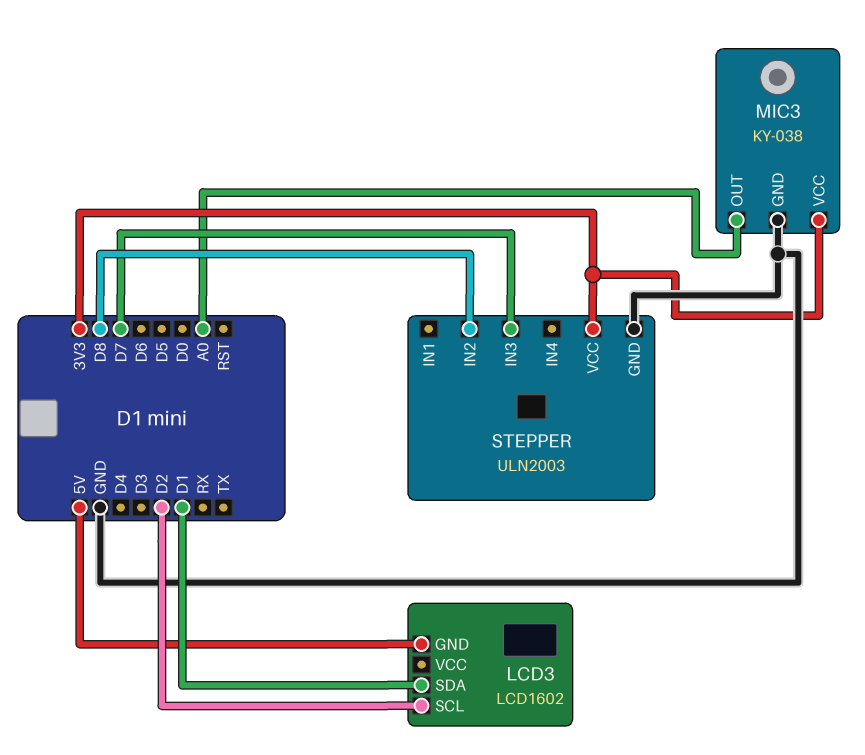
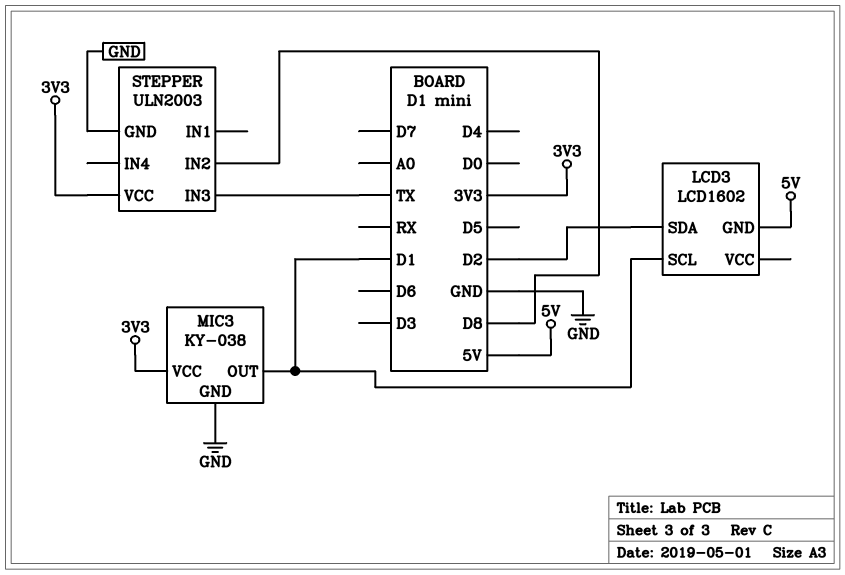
LCD3 pin SCL: D2 -> D1
LCD3 pin SDA: D1 -> D2
MIC3 pin OUT: A0 -> D1
STEPPER pin IN3: D7 -> TX

